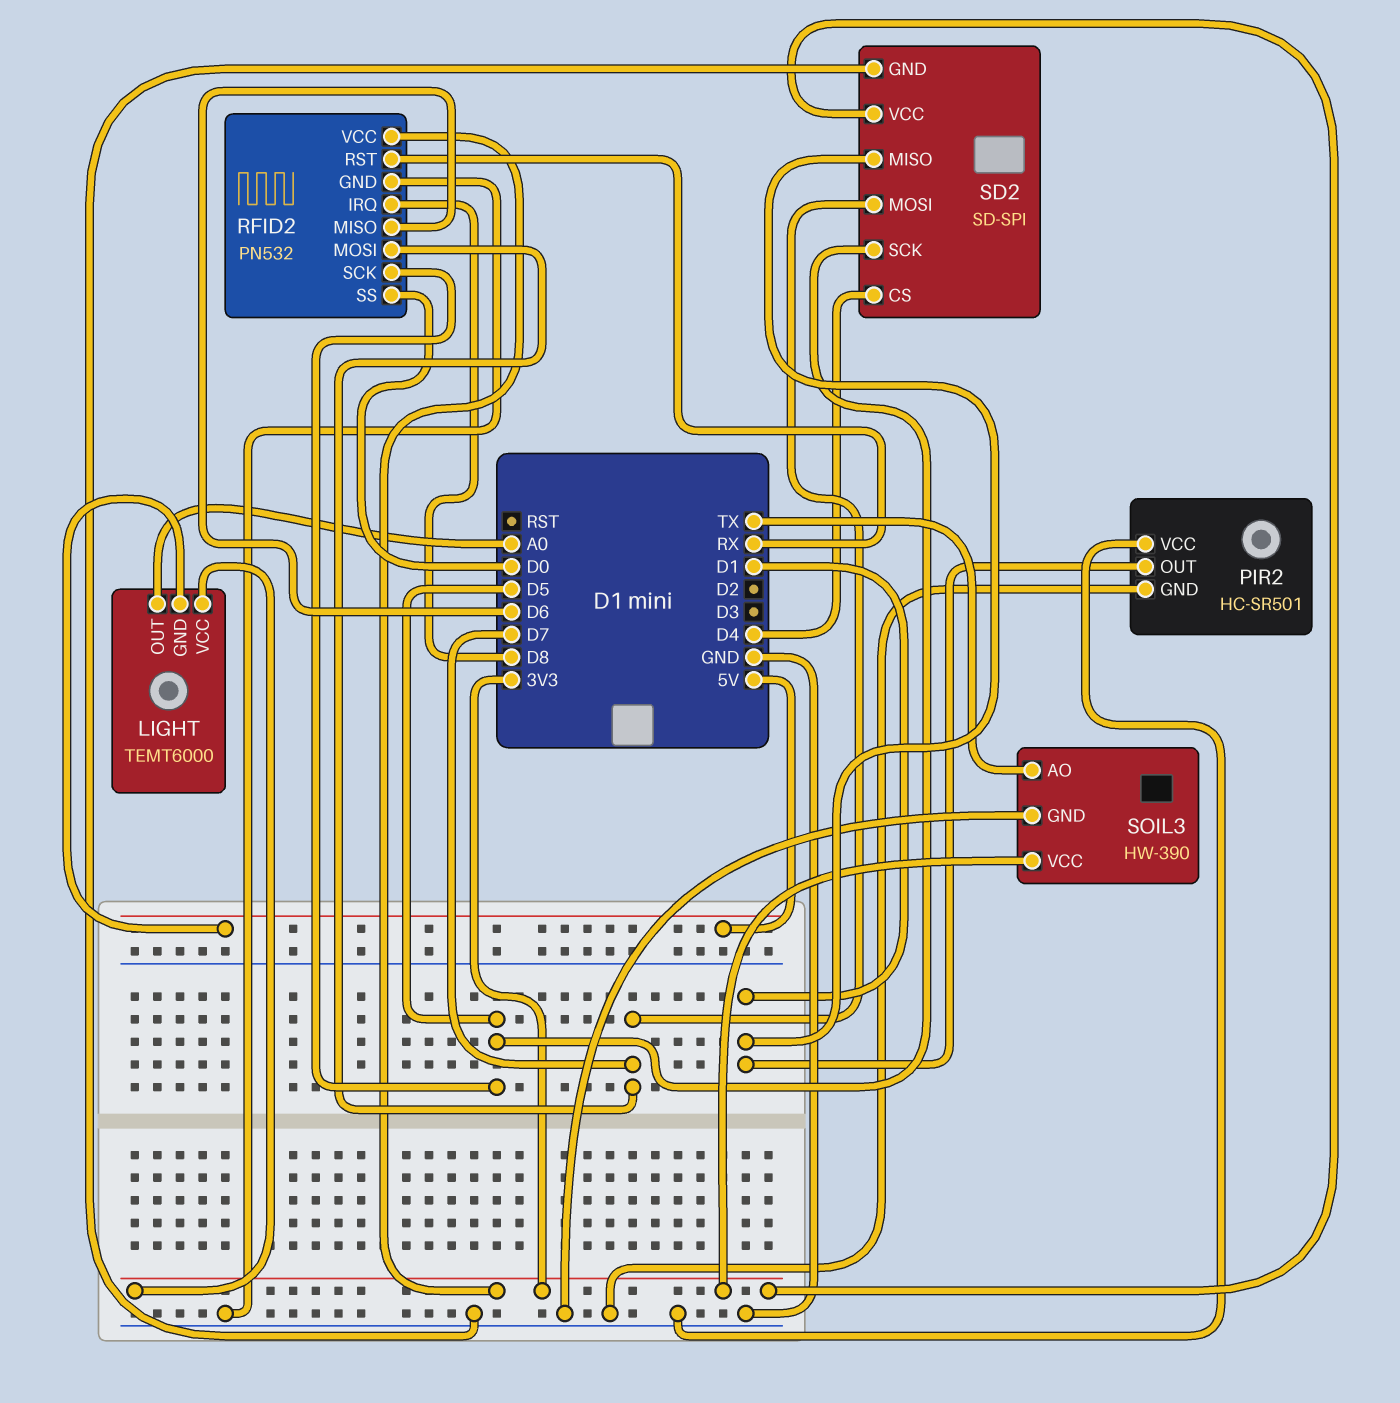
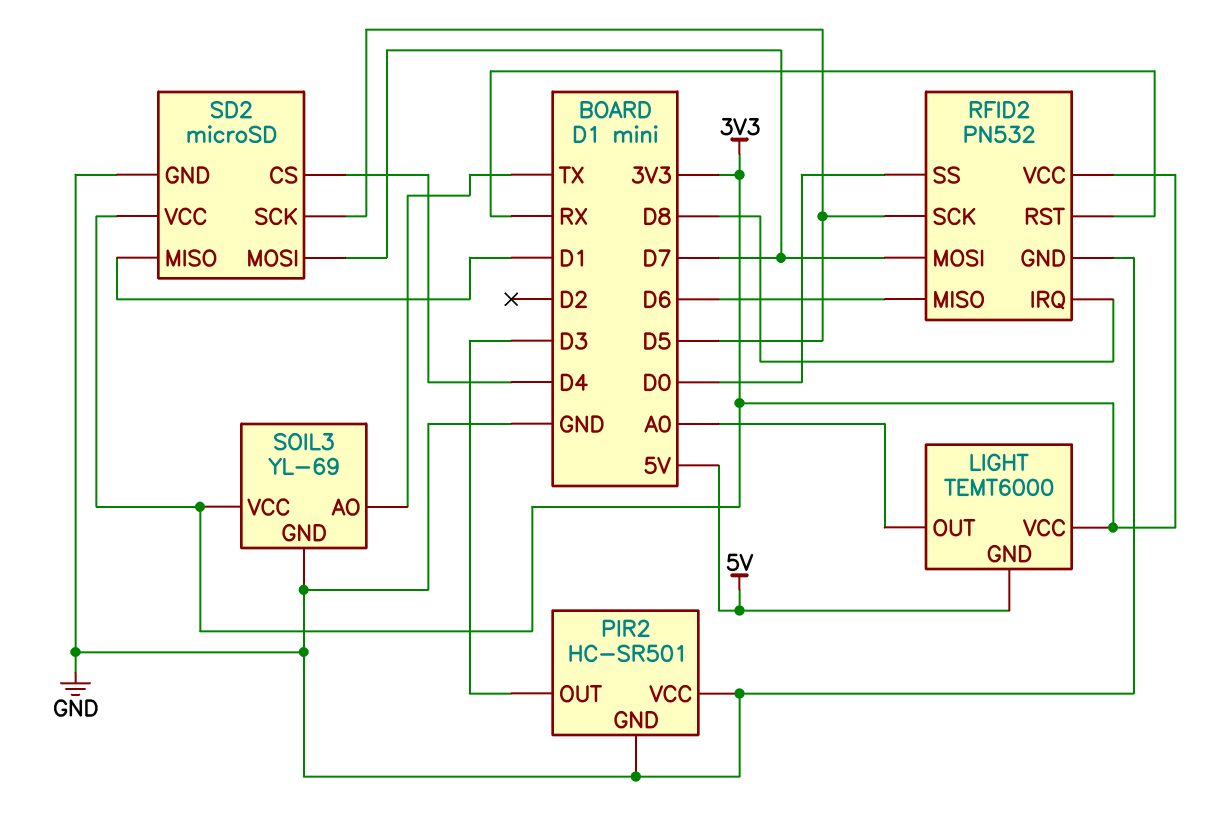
PIR2 pin OUT: D1 -> D3
SD2: SD-SPI -> microSD
SOIL3: HW-390 -> YL-69

